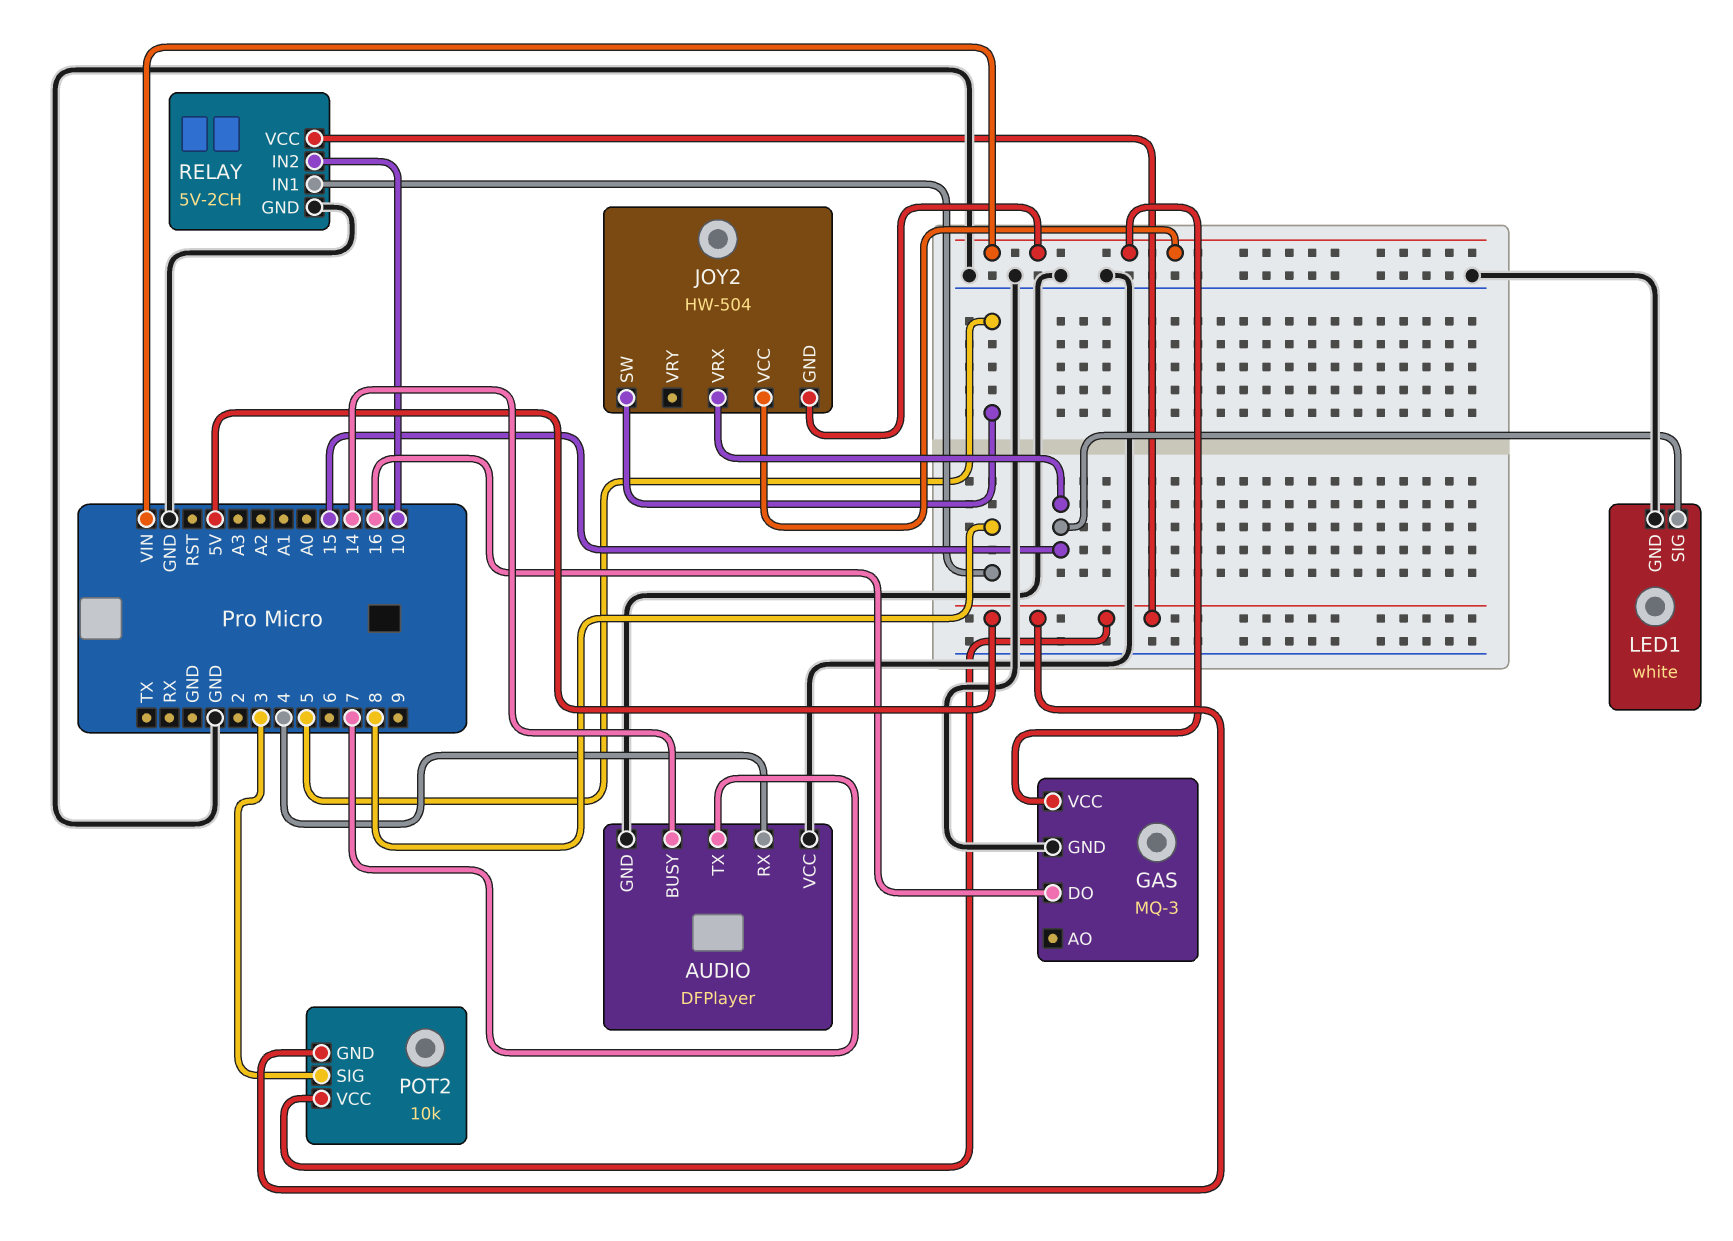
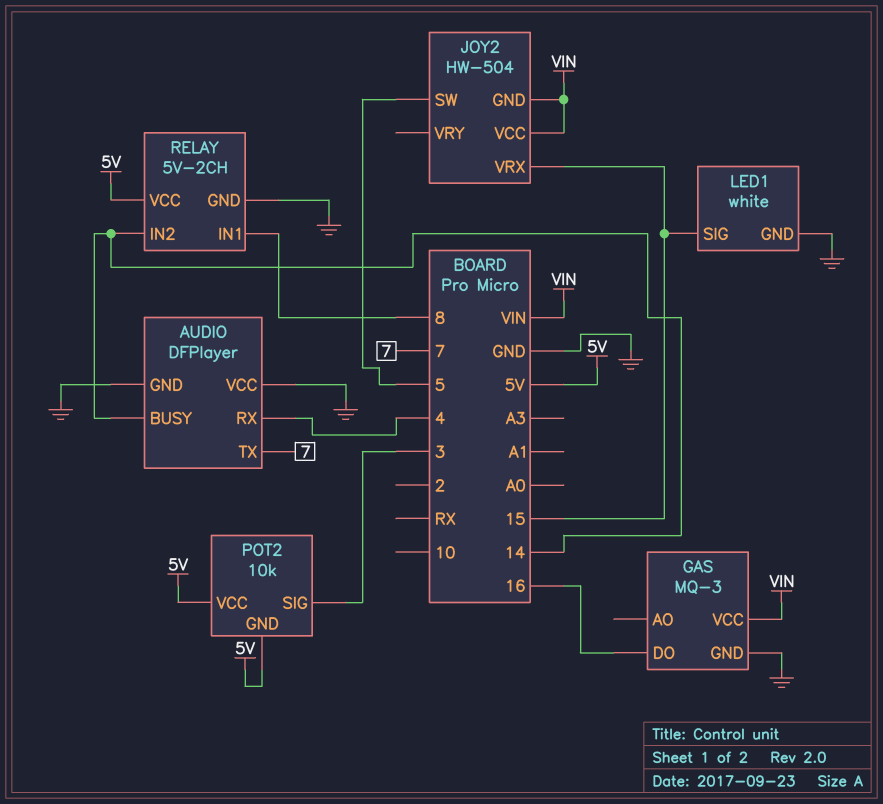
RELAY pin IN2: 10 -> 14

